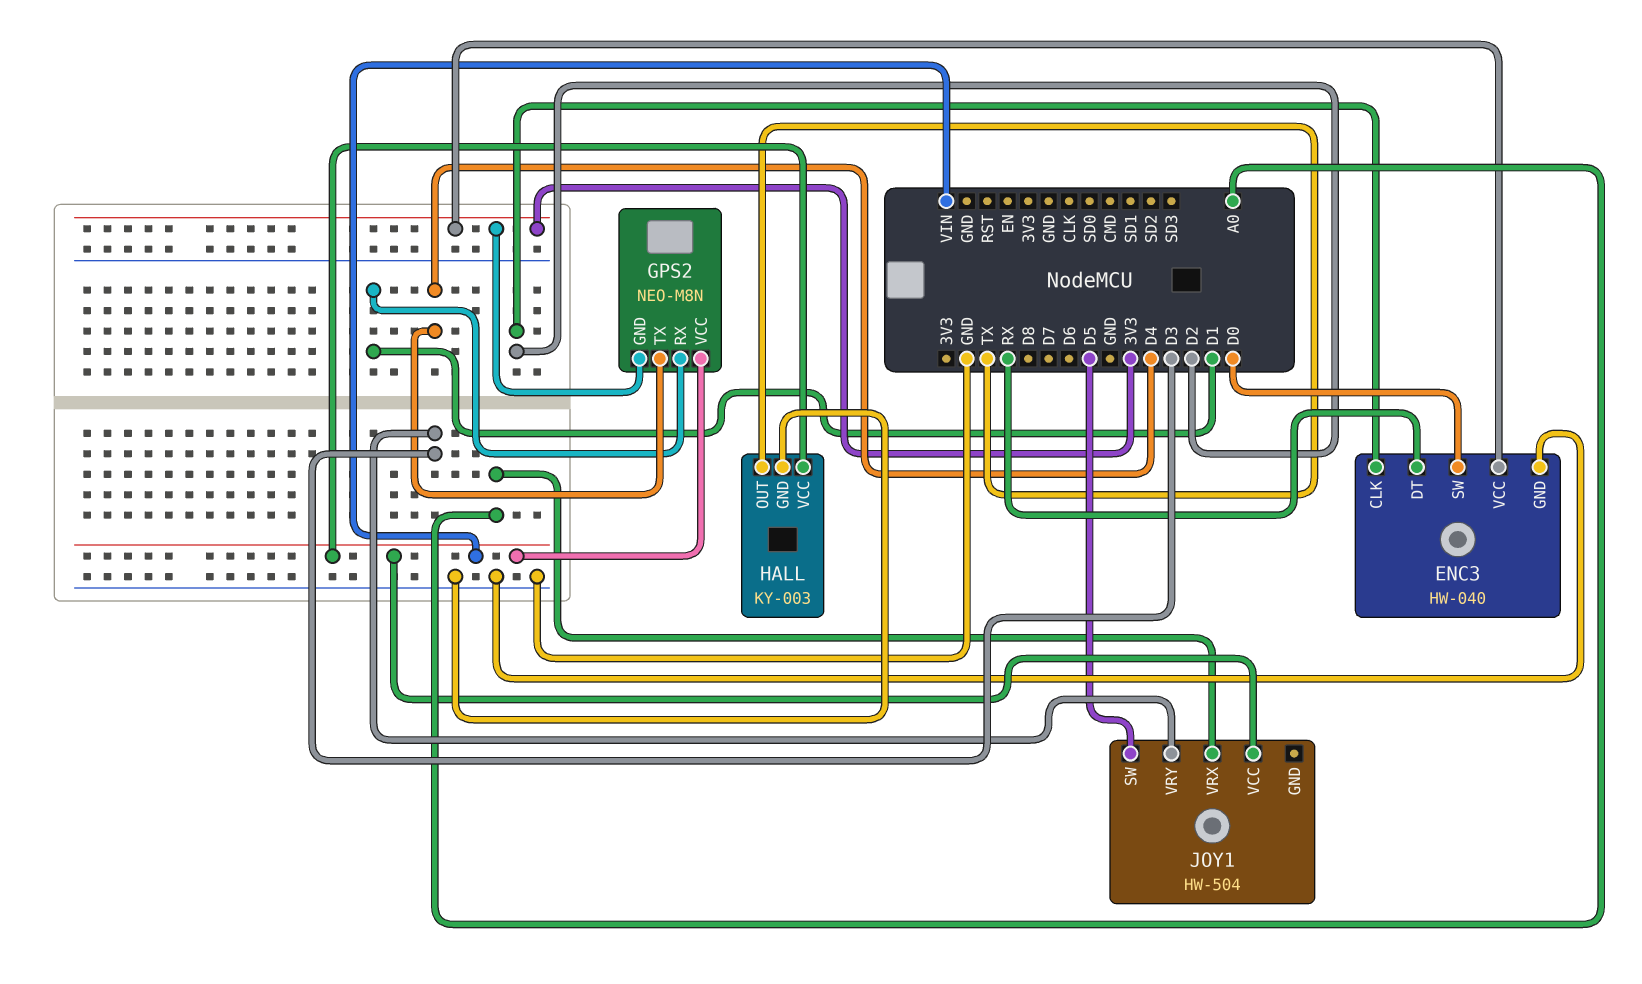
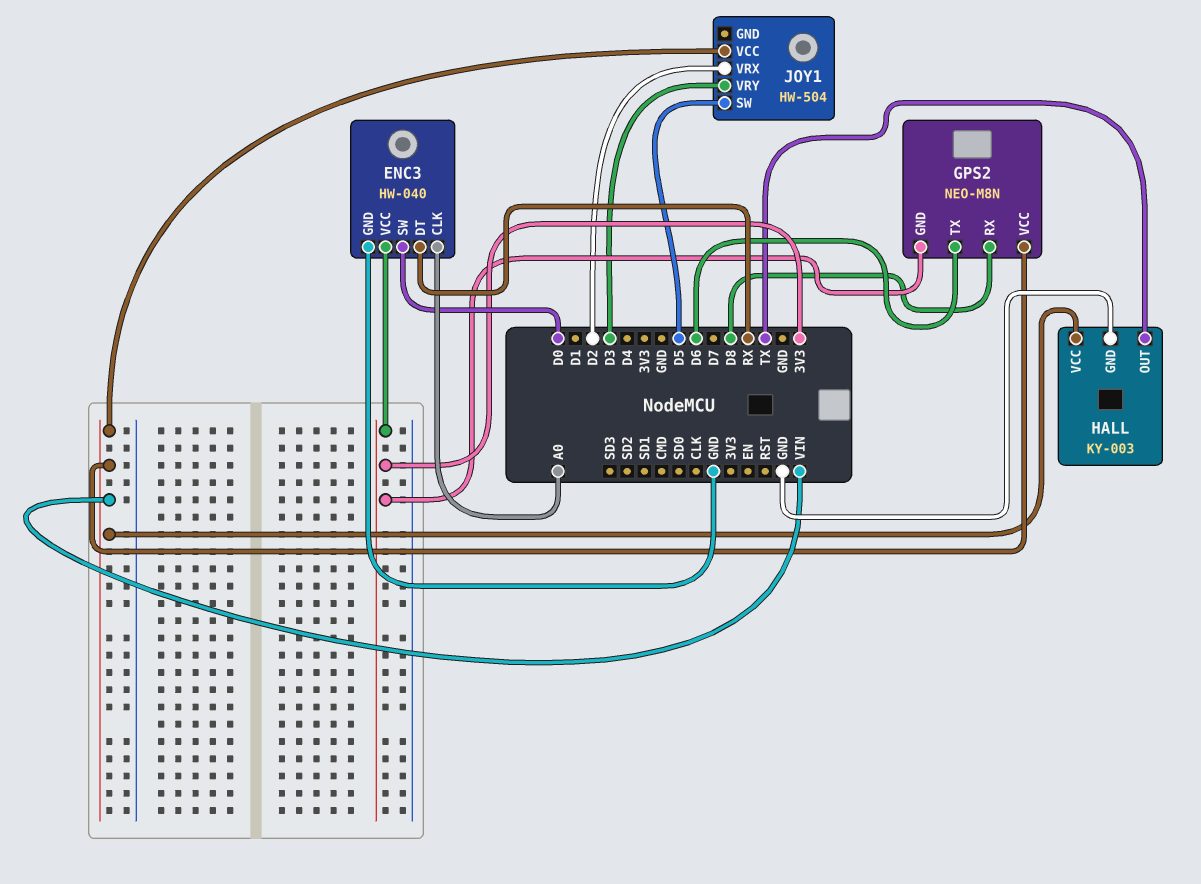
ENC3 pin CLK: D2 -> A0
GPS2 pin RX: D1 -> D8
GPS2 pin TX: D4 -> D6
JOY1 pin VRX: A0 -> D2

